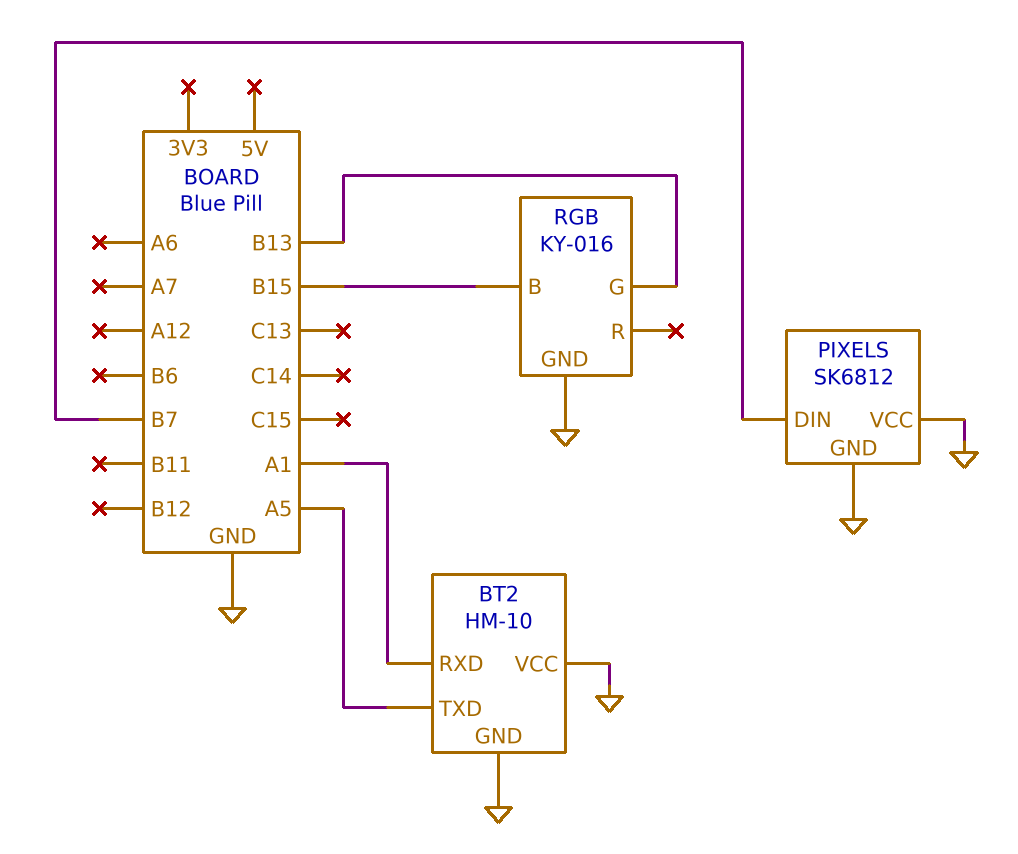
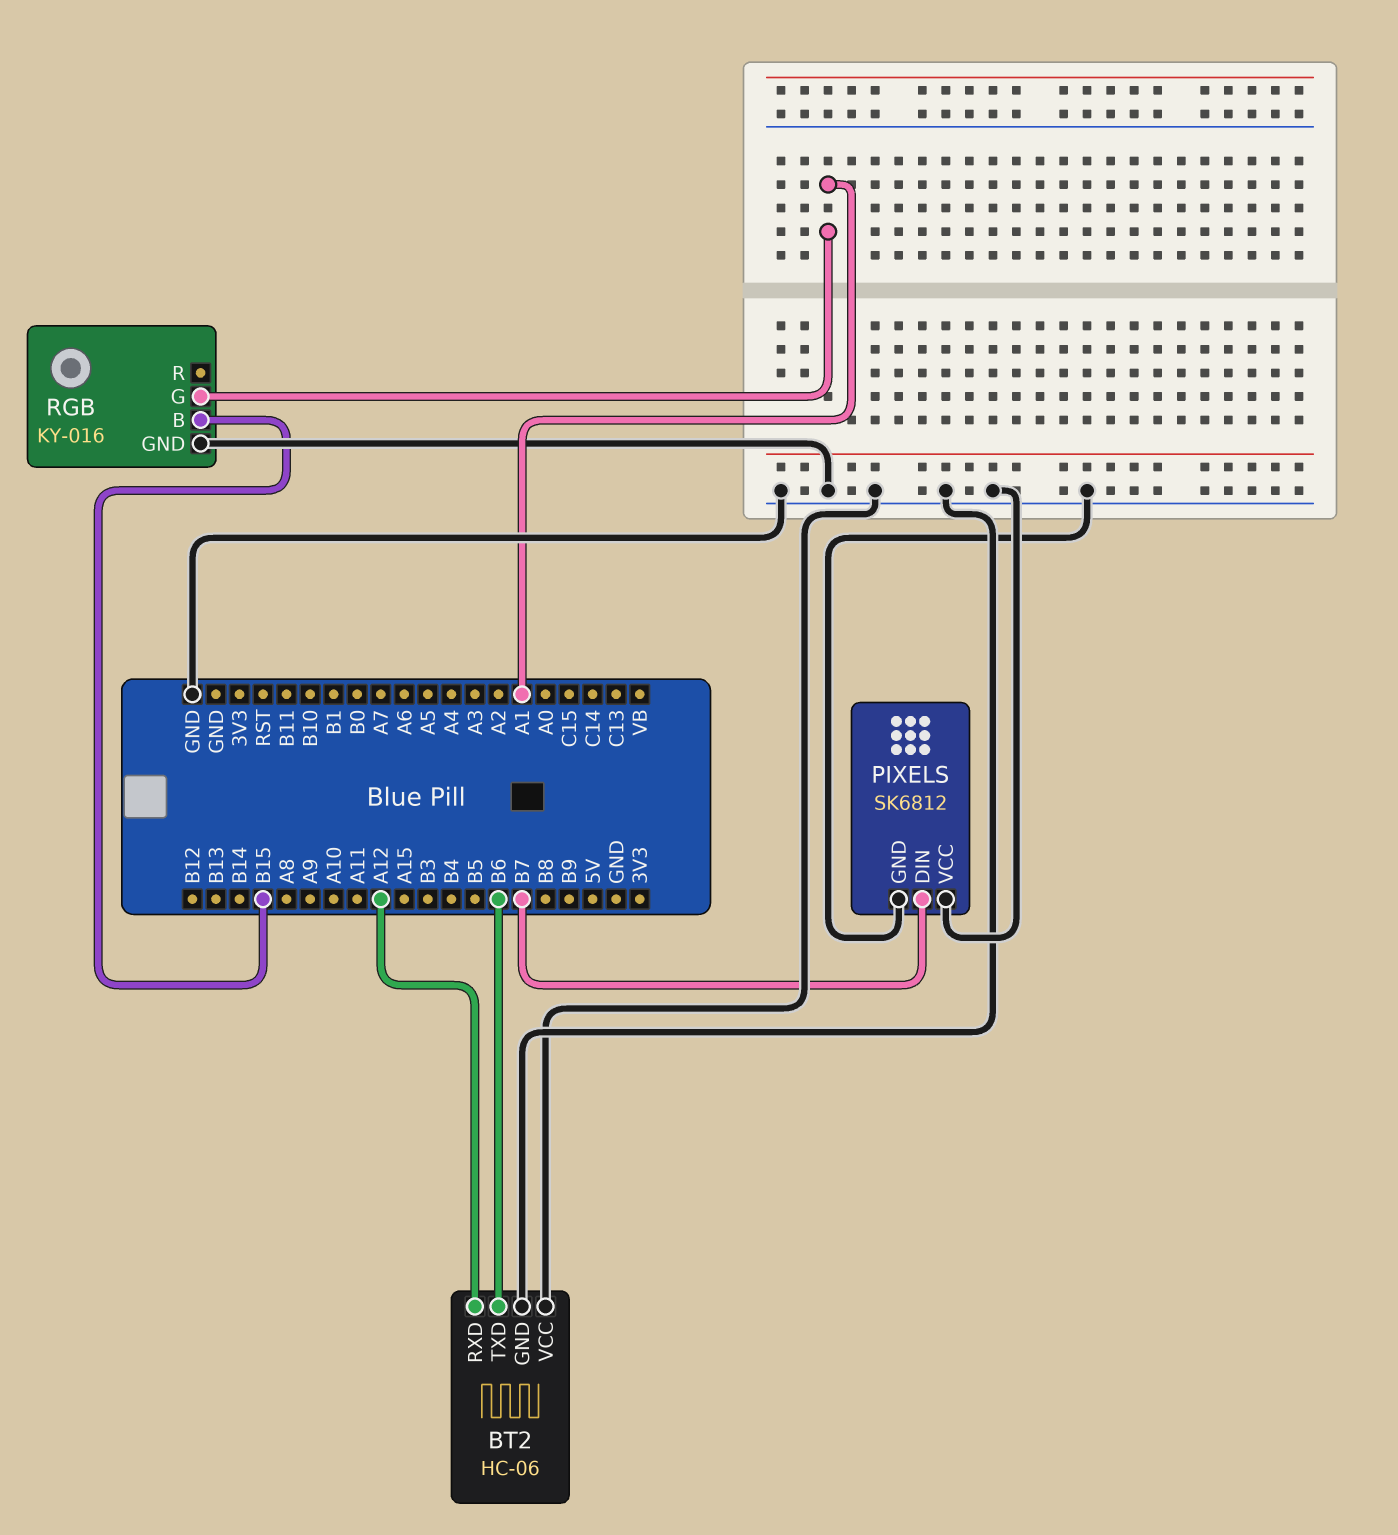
BT2: HM-10 -> HC-06
BT2 pin RXD: A1 -> A12
BT2 pin TXD: A5 -> B6
RGB pin G: B13 -> A1

